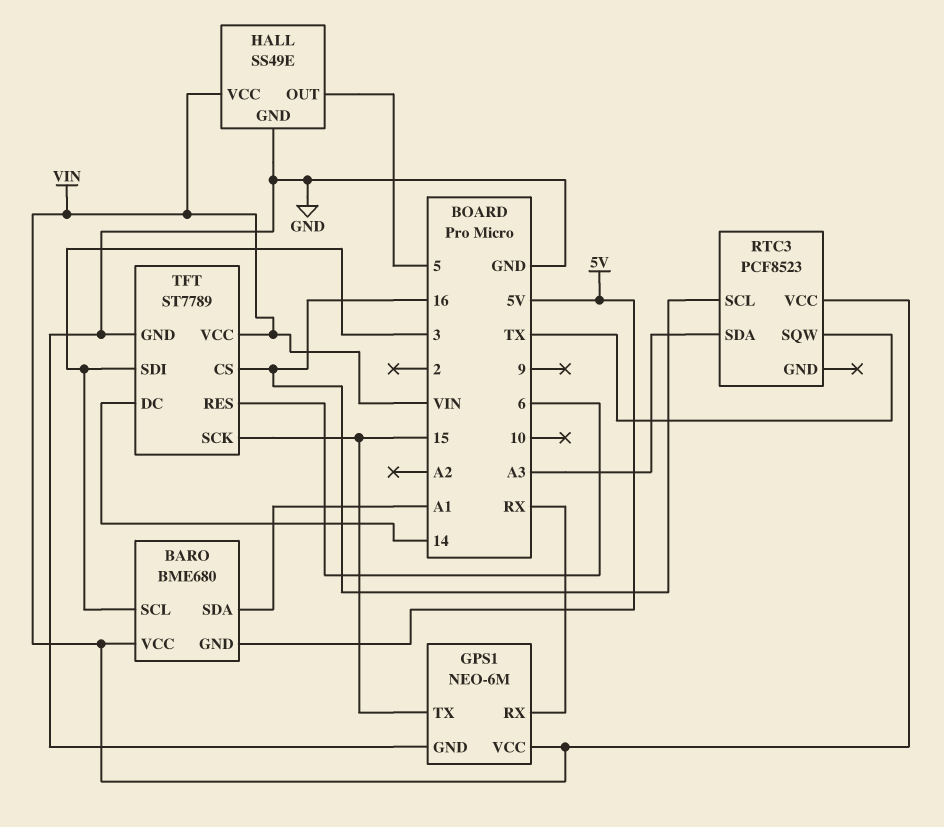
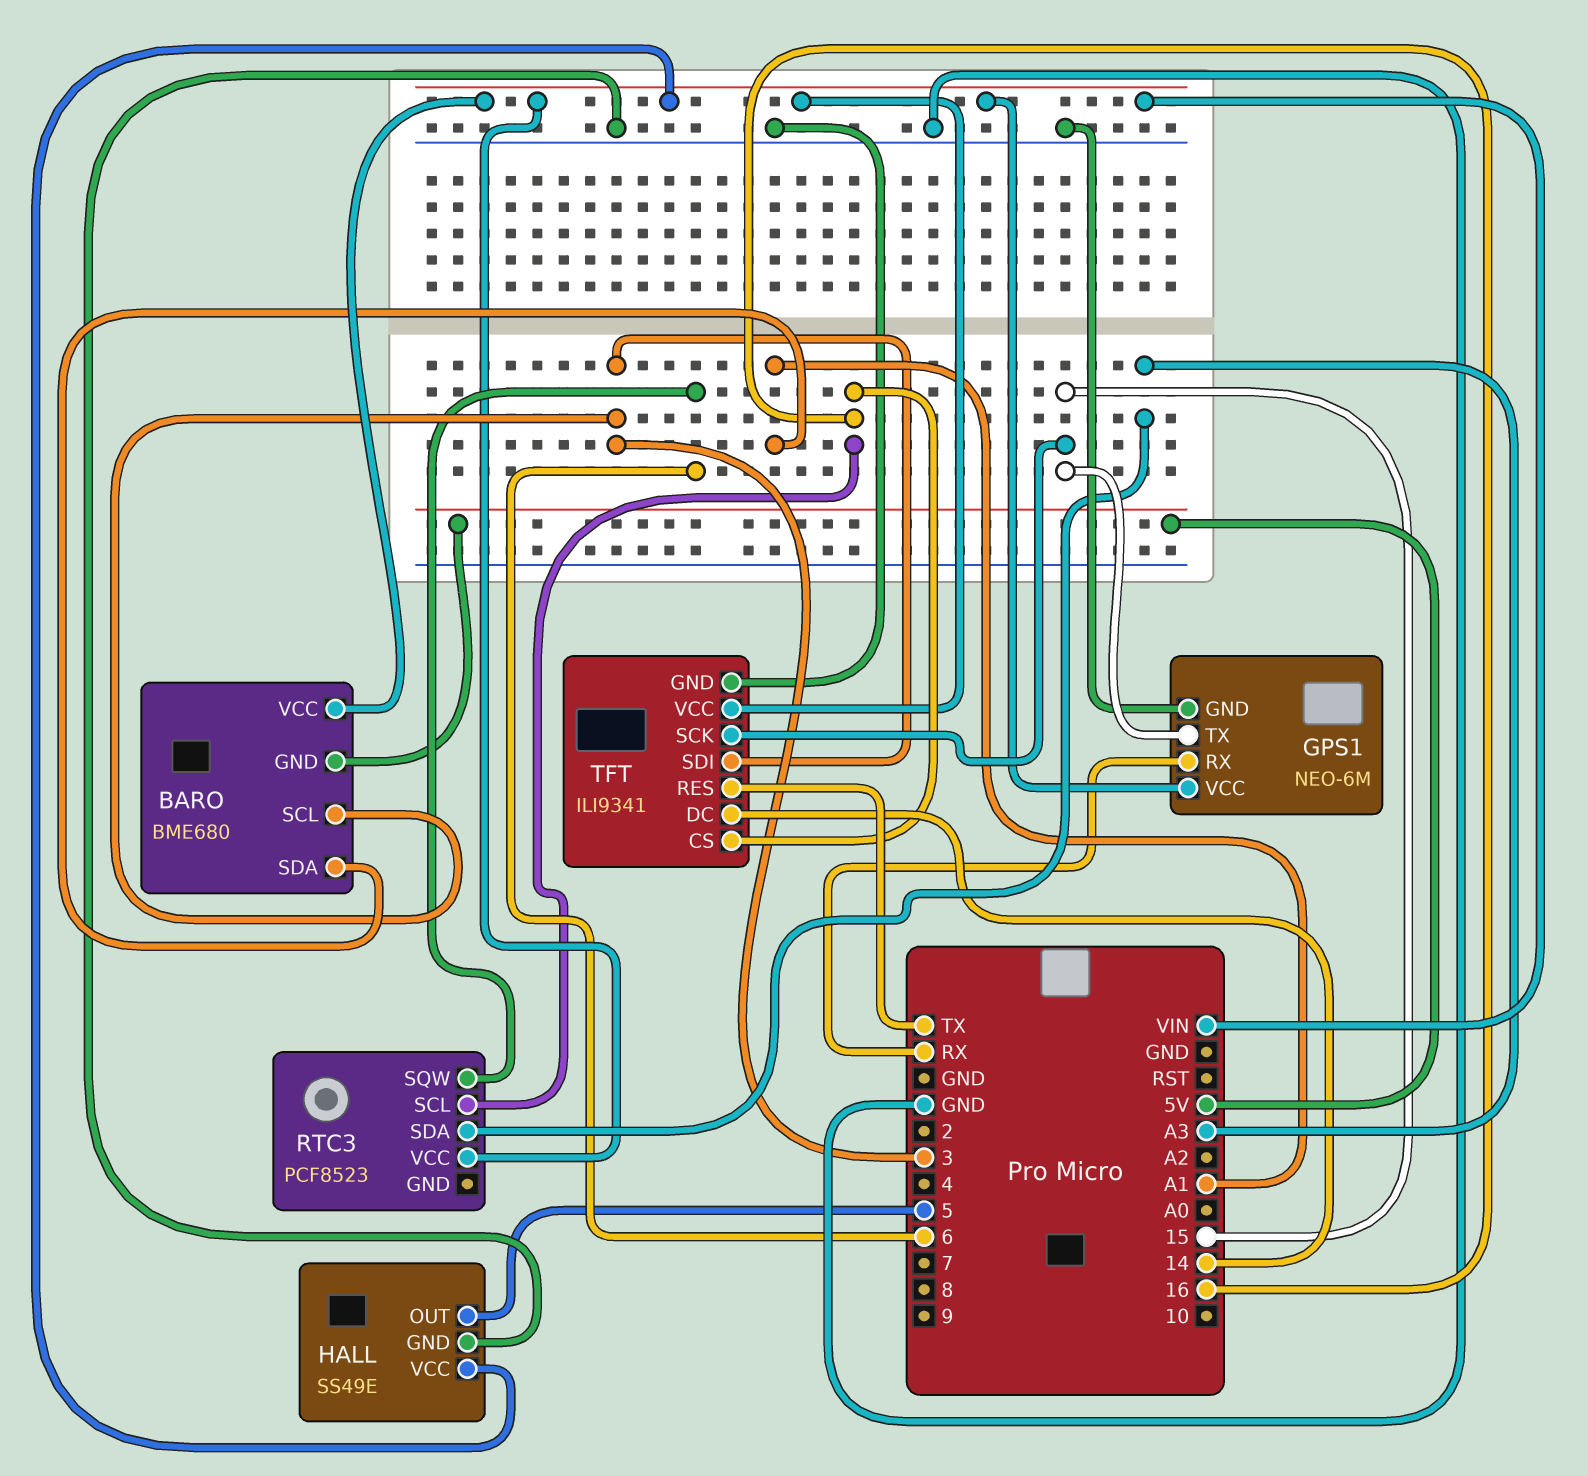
RTC3 pin SQW: TX -> 6
TFT: ST7789 -> ILI9341
TFT pin RES: 6 -> TX

